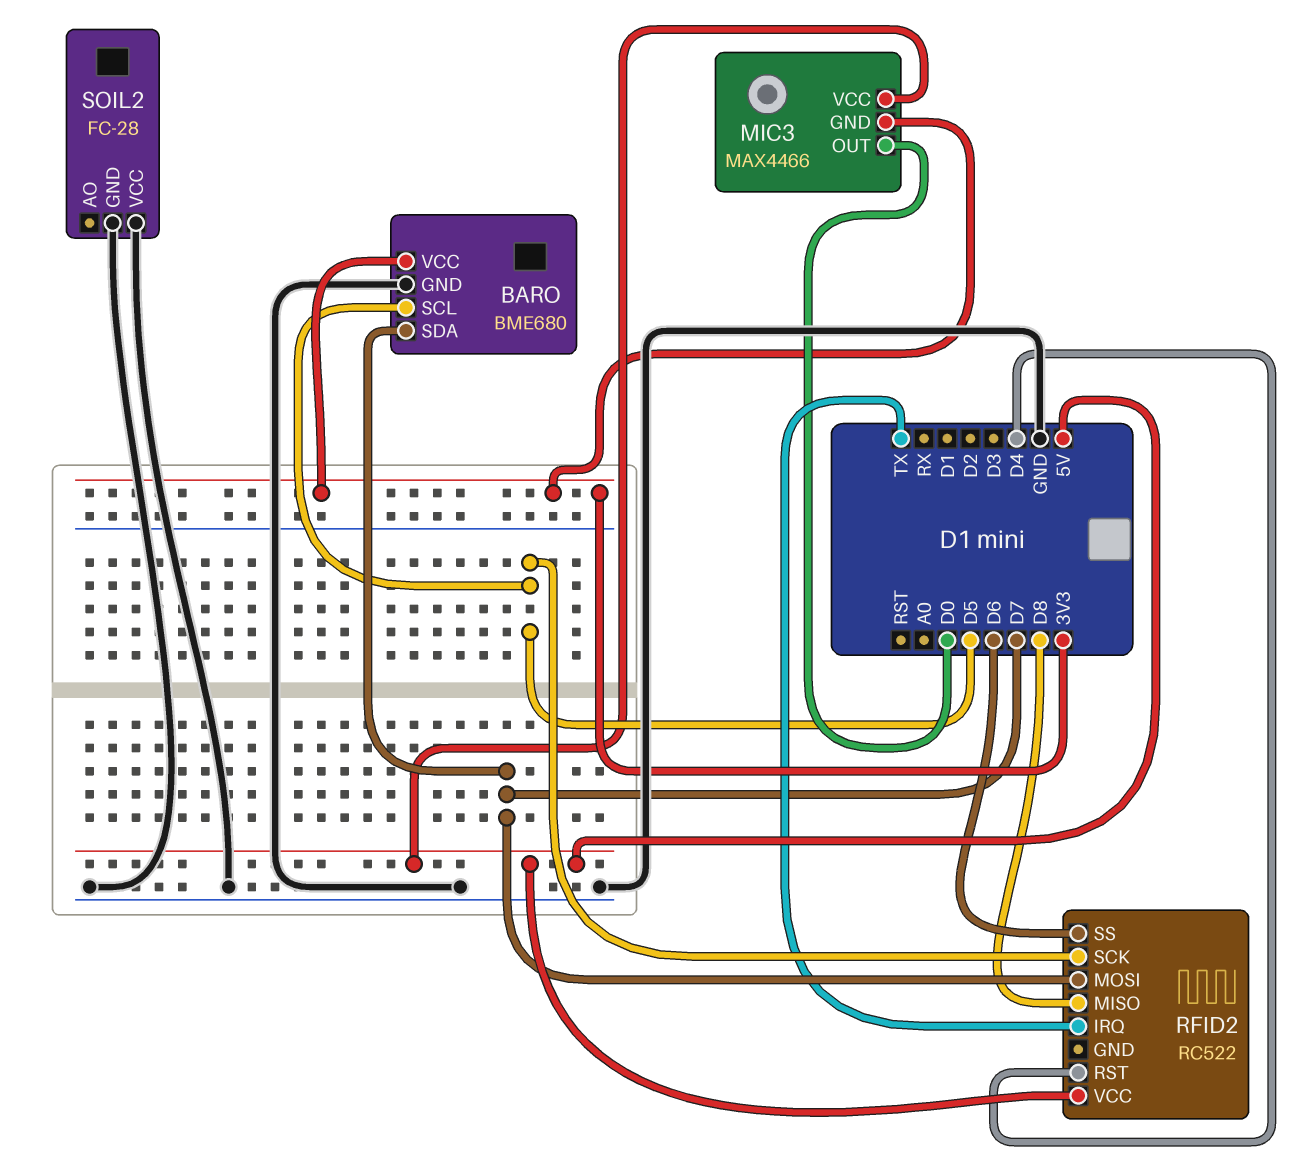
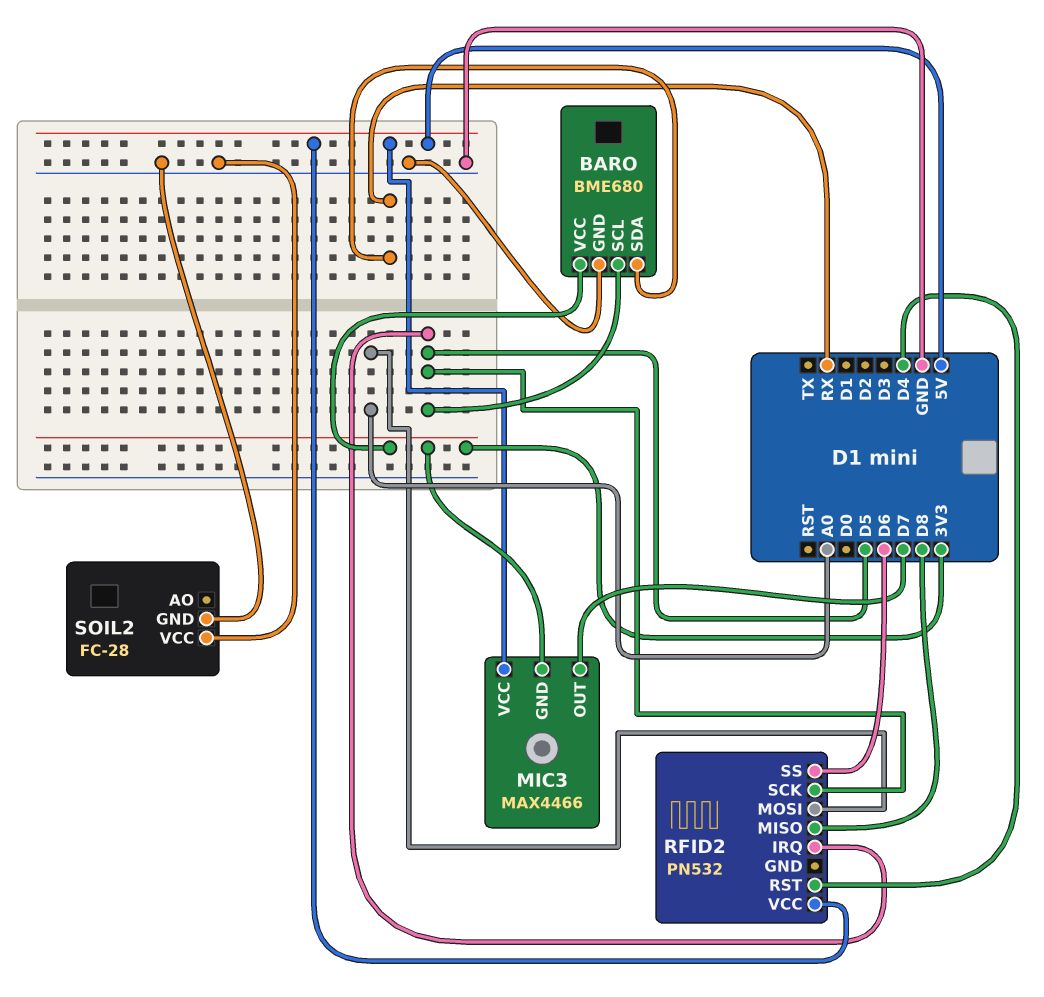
BARO pin SDA: D7 -> RX
MIC3 pin OUT: D0 -> D7
RFID2: RC522 -> PN532
RFID2 pin IRQ: TX -> D5
RFID2 pin MOSI: D7 -> A0

